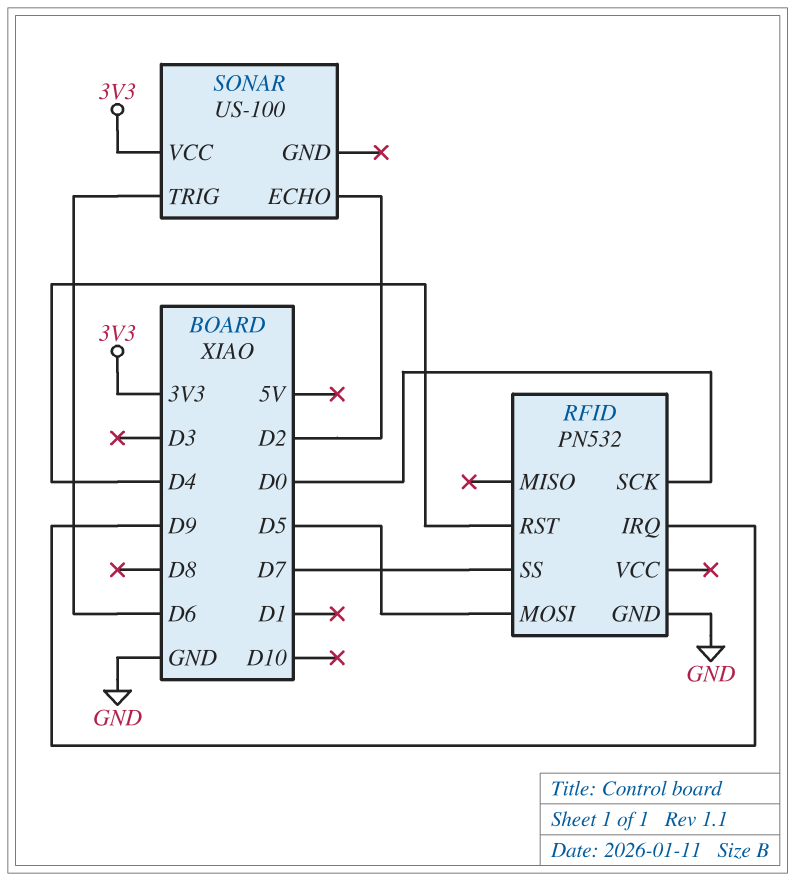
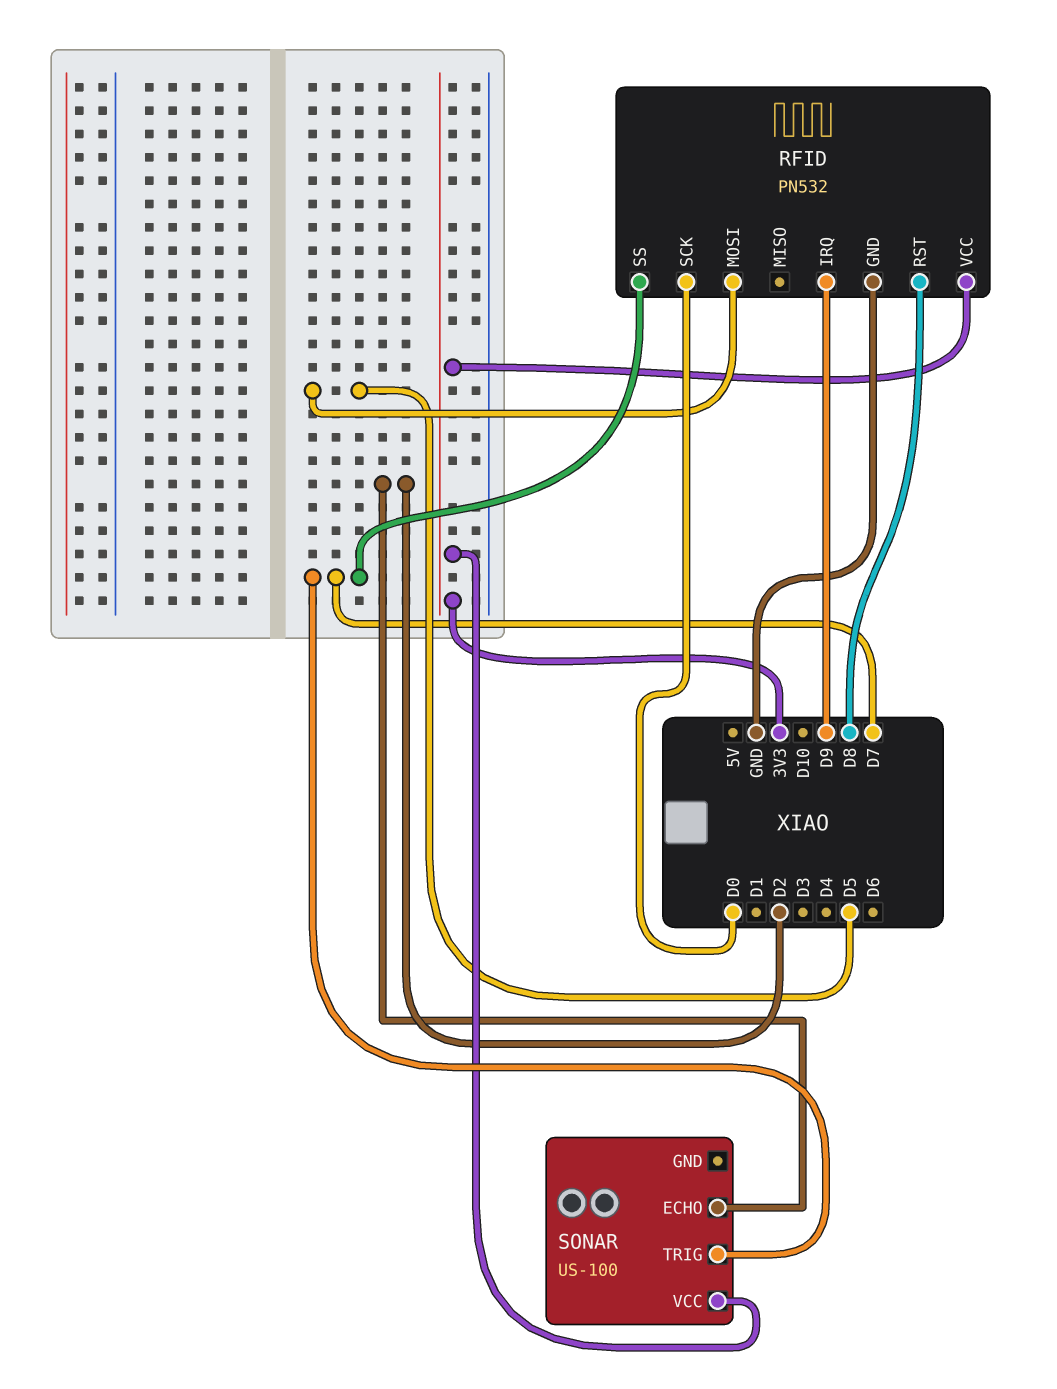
RFID pin RST: D4 -> D8
RFID pin VCC: none -> 3V3
SONAR pin TRIG: D6 -> D7

